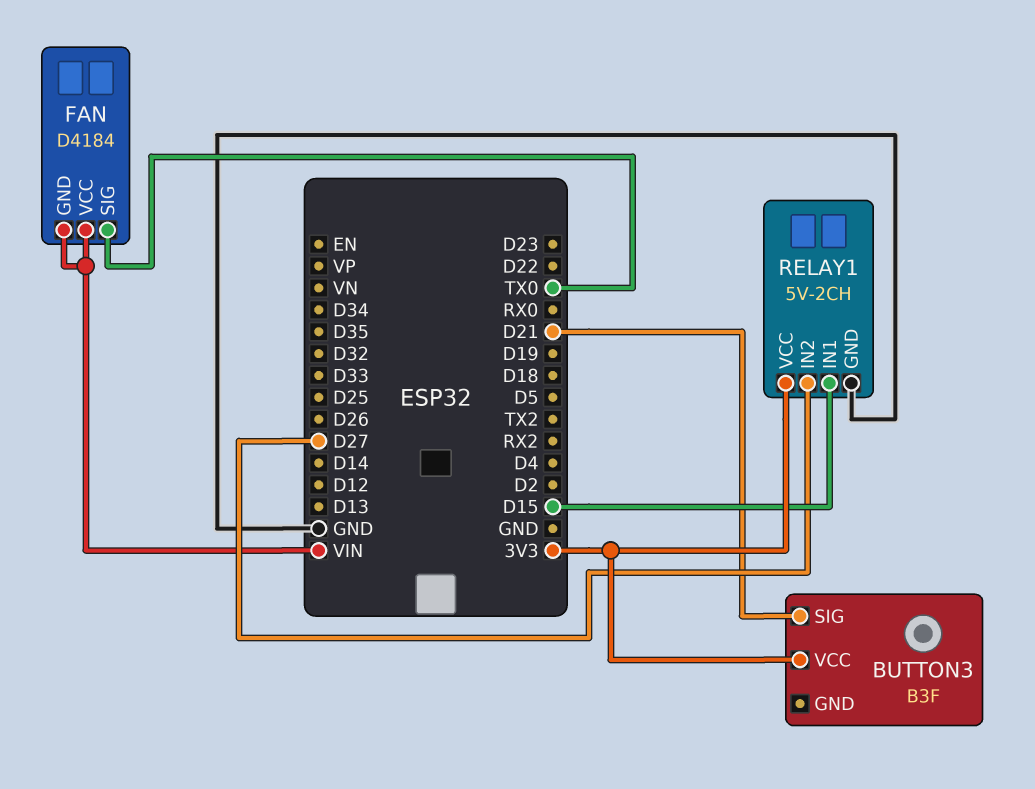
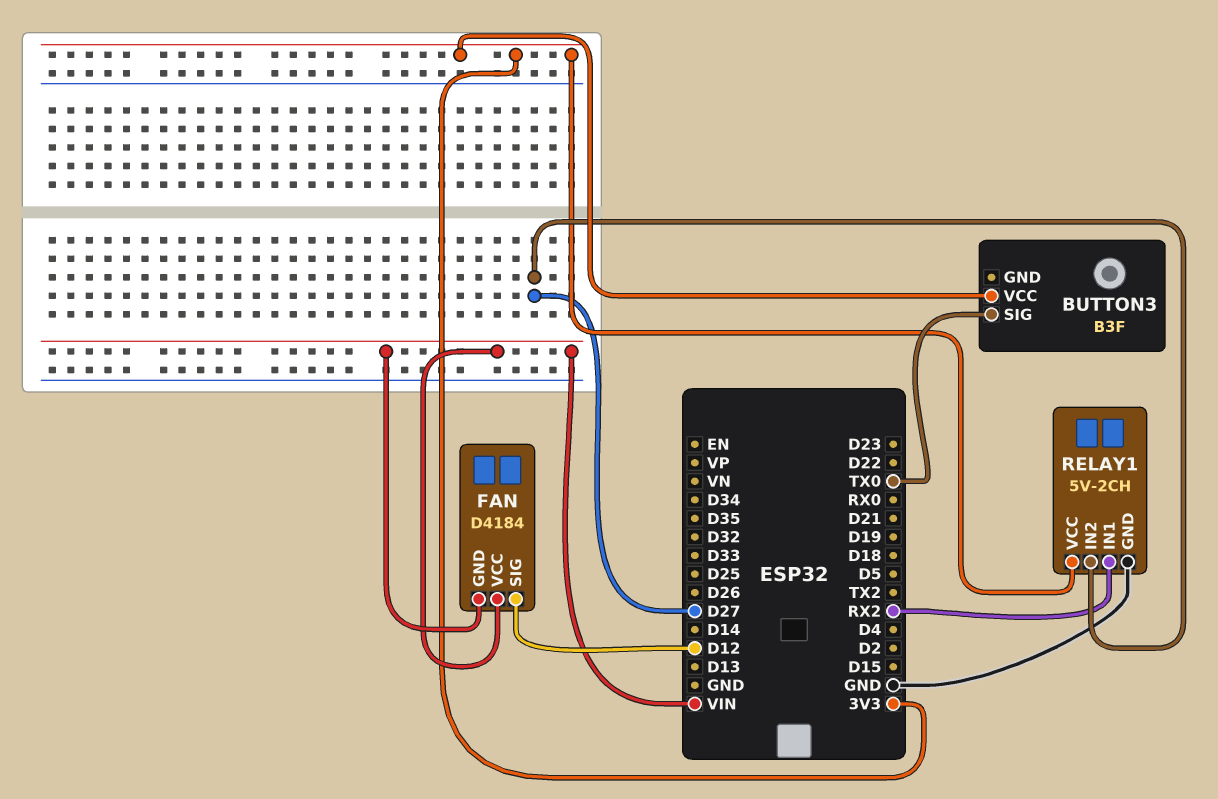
BUTTON3 pin SIG: D21 -> TX0
FAN pin SIG: TX0 -> D12
RELAY1 pin IN1: D15 -> RX2

